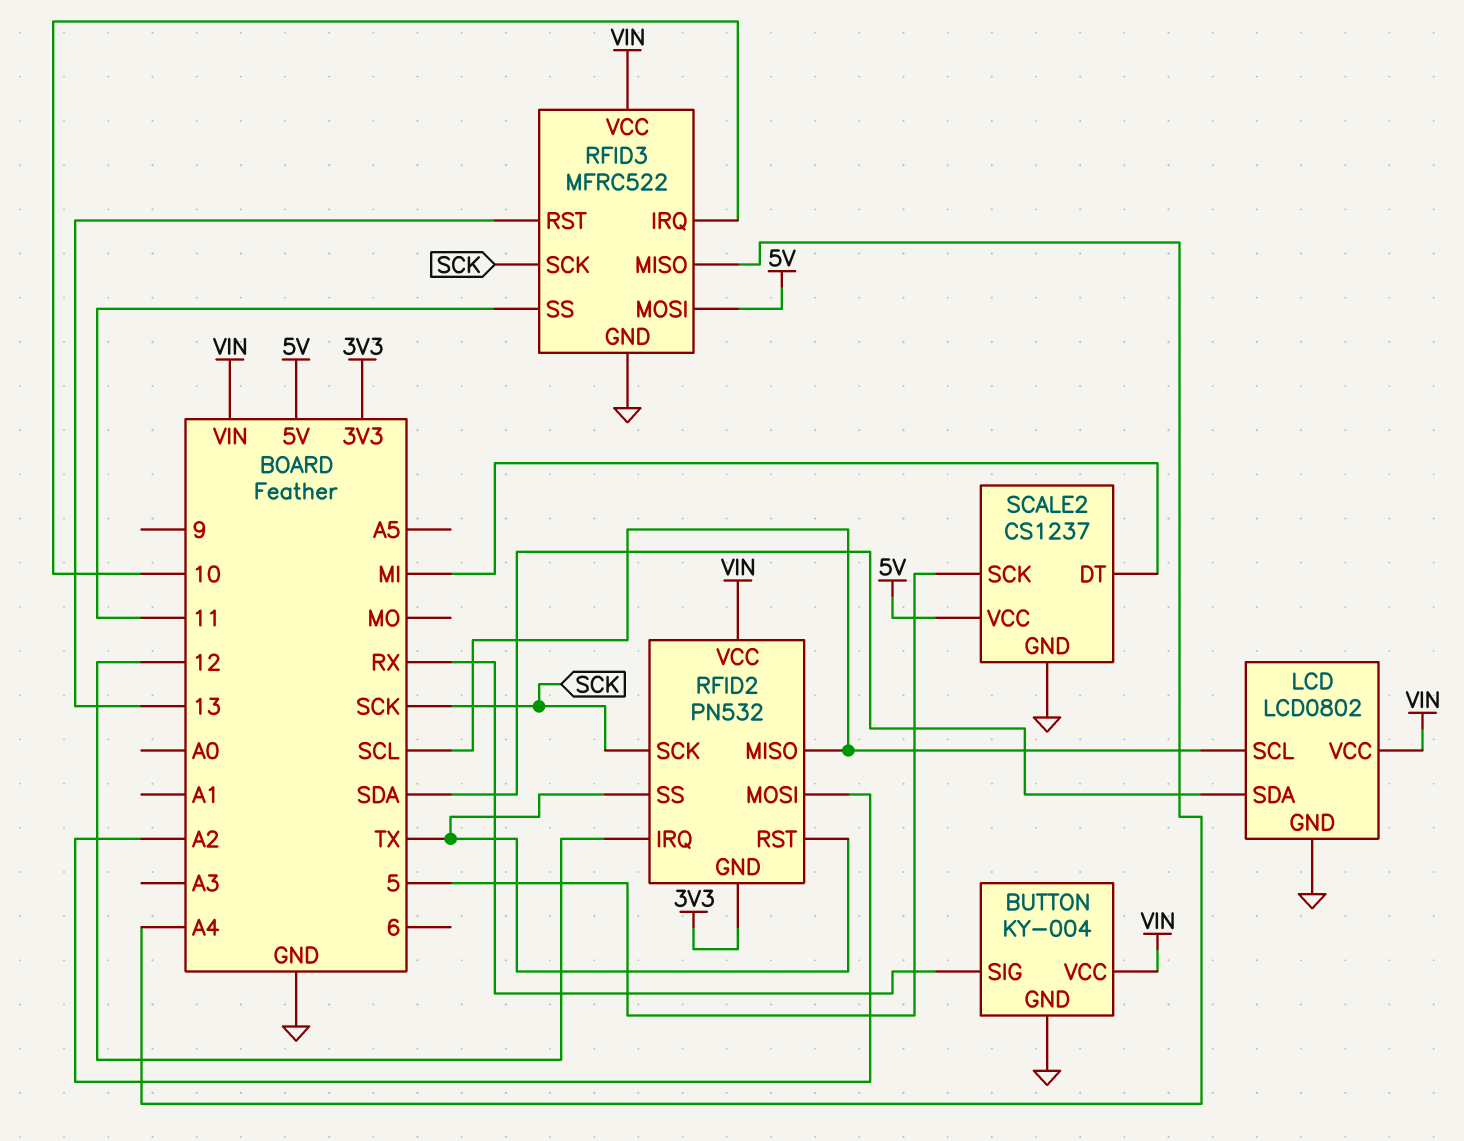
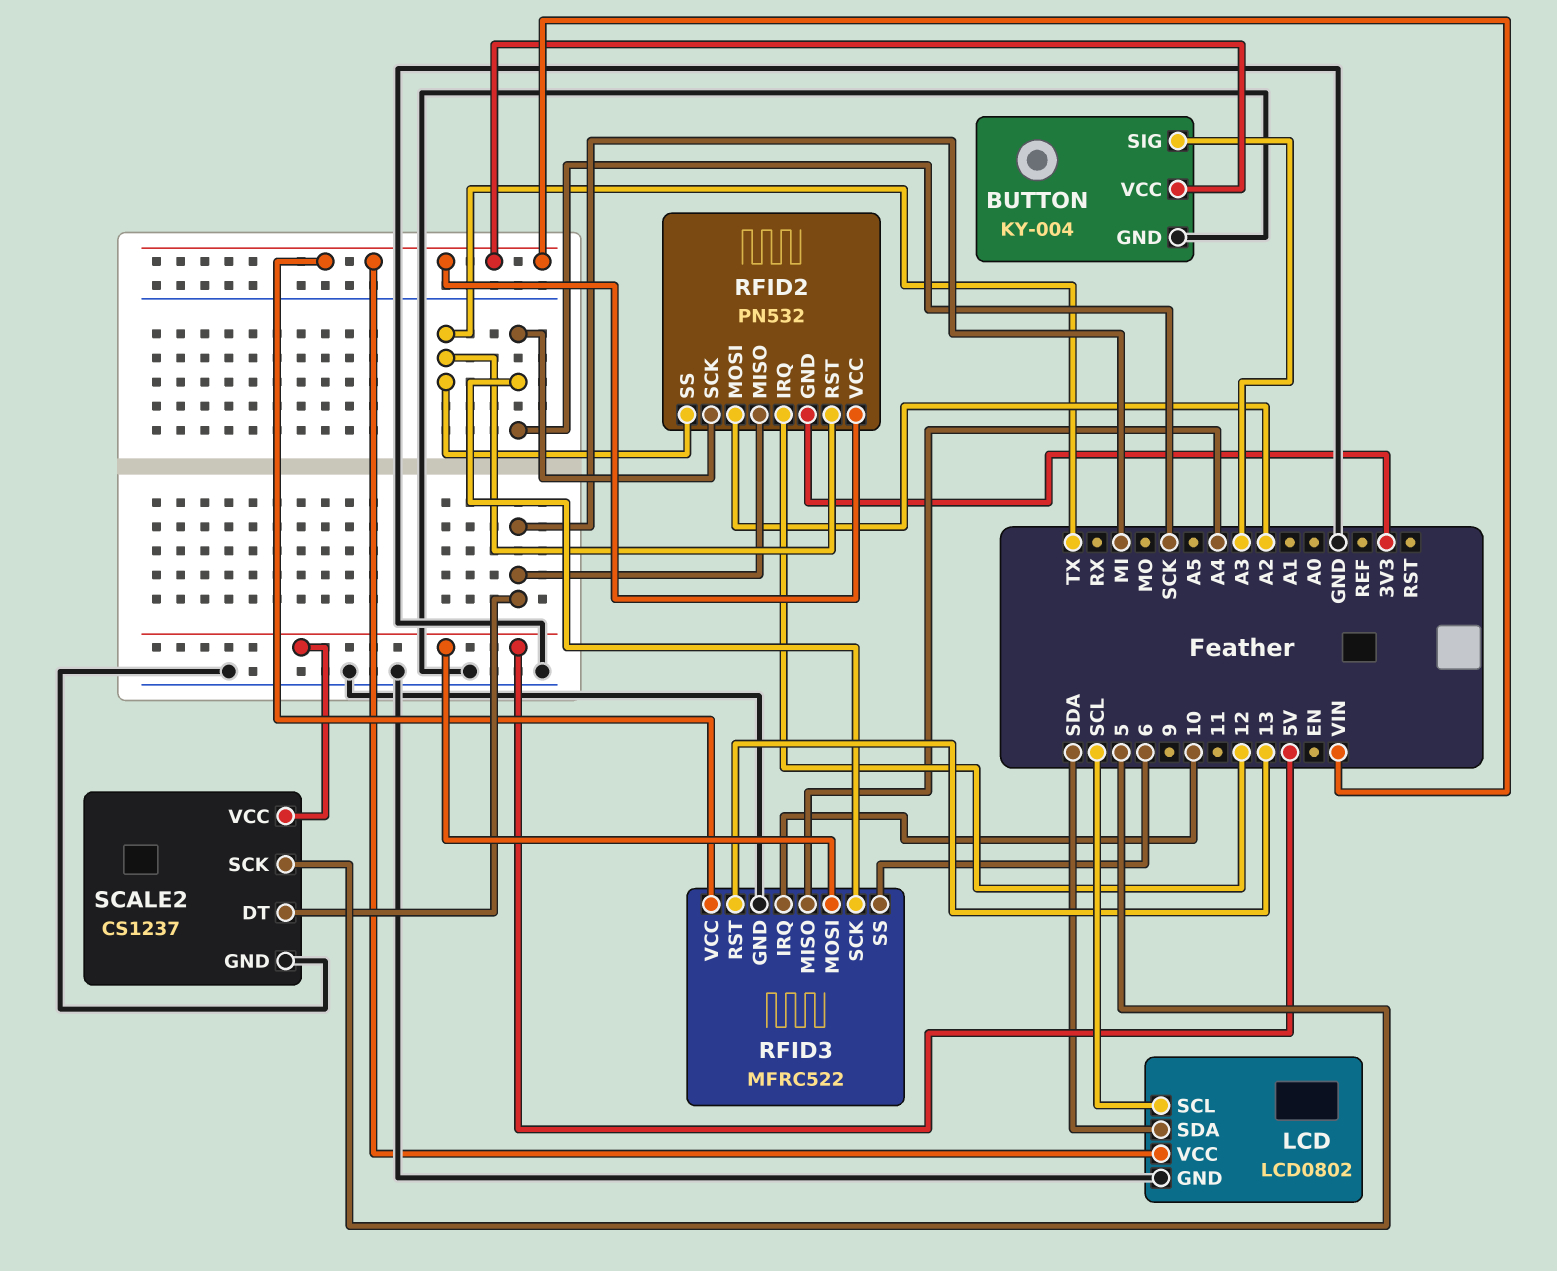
BUTTON pin SIG: RX -> A3
RFID2 pin MISO: SCL -> MI
RFID3 pin SS: 11 -> 6

